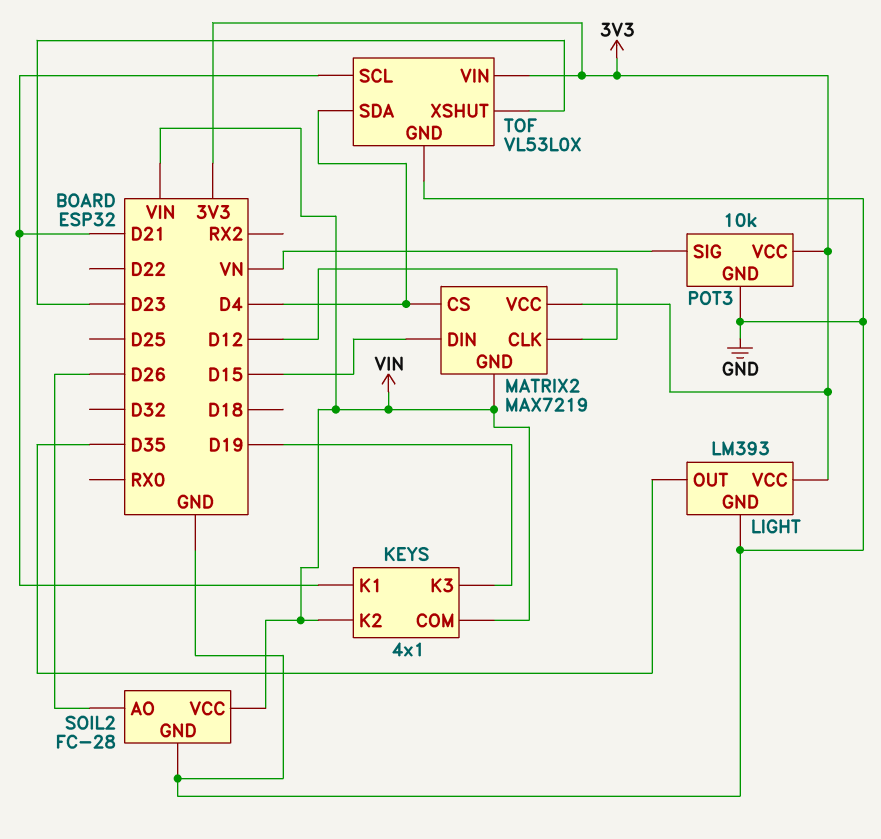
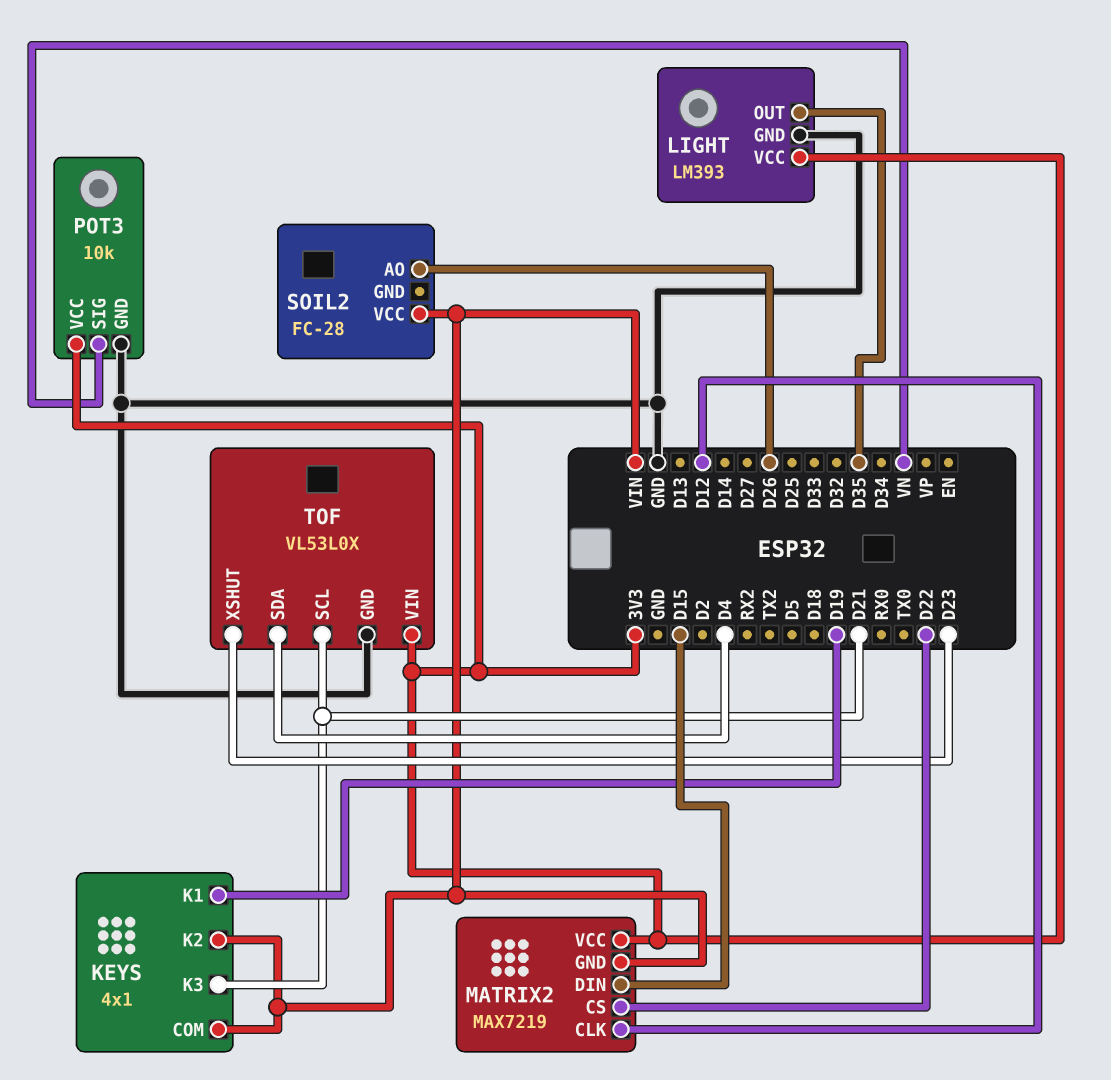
KEYS pin K1: D21 -> D19
KEYS pin K3: D19 -> D21
MATRIX2 pin CS: D4 -> D22
SOIL2 pin GND: GND -> none

